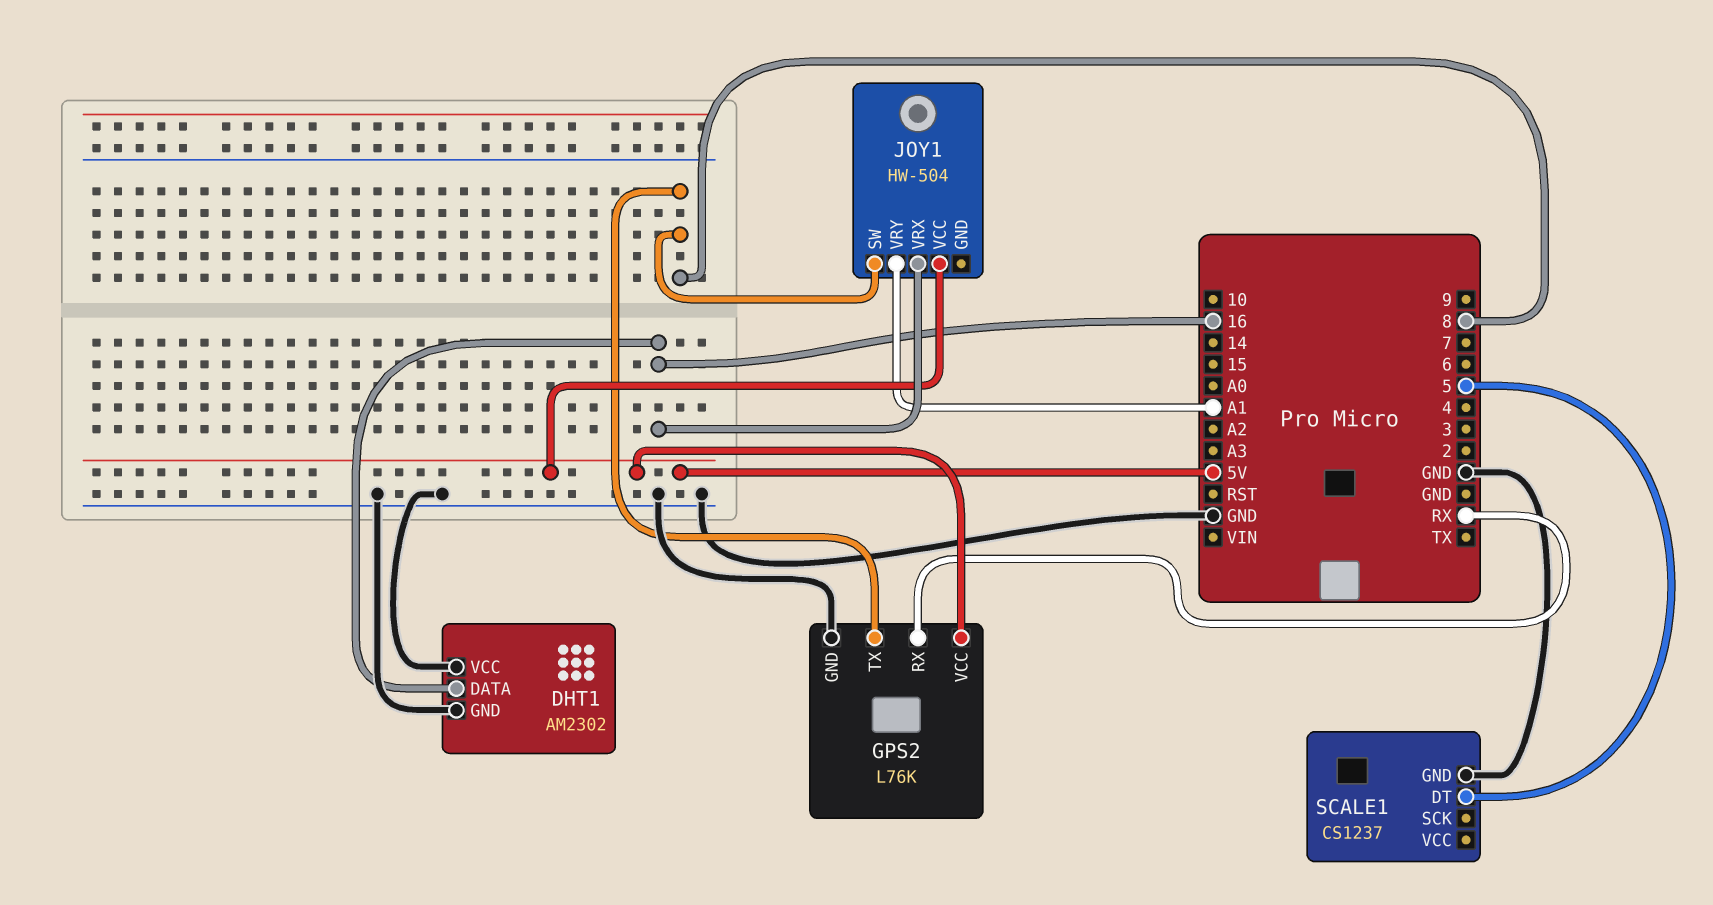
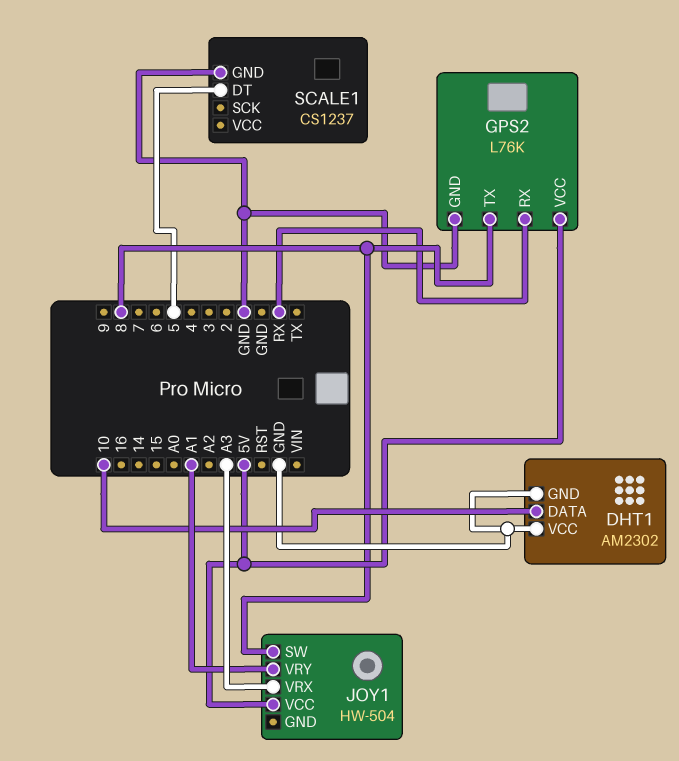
DHT1 pin DATA: 16 -> 10
JOY1 pin VRX: 16 -> A3

